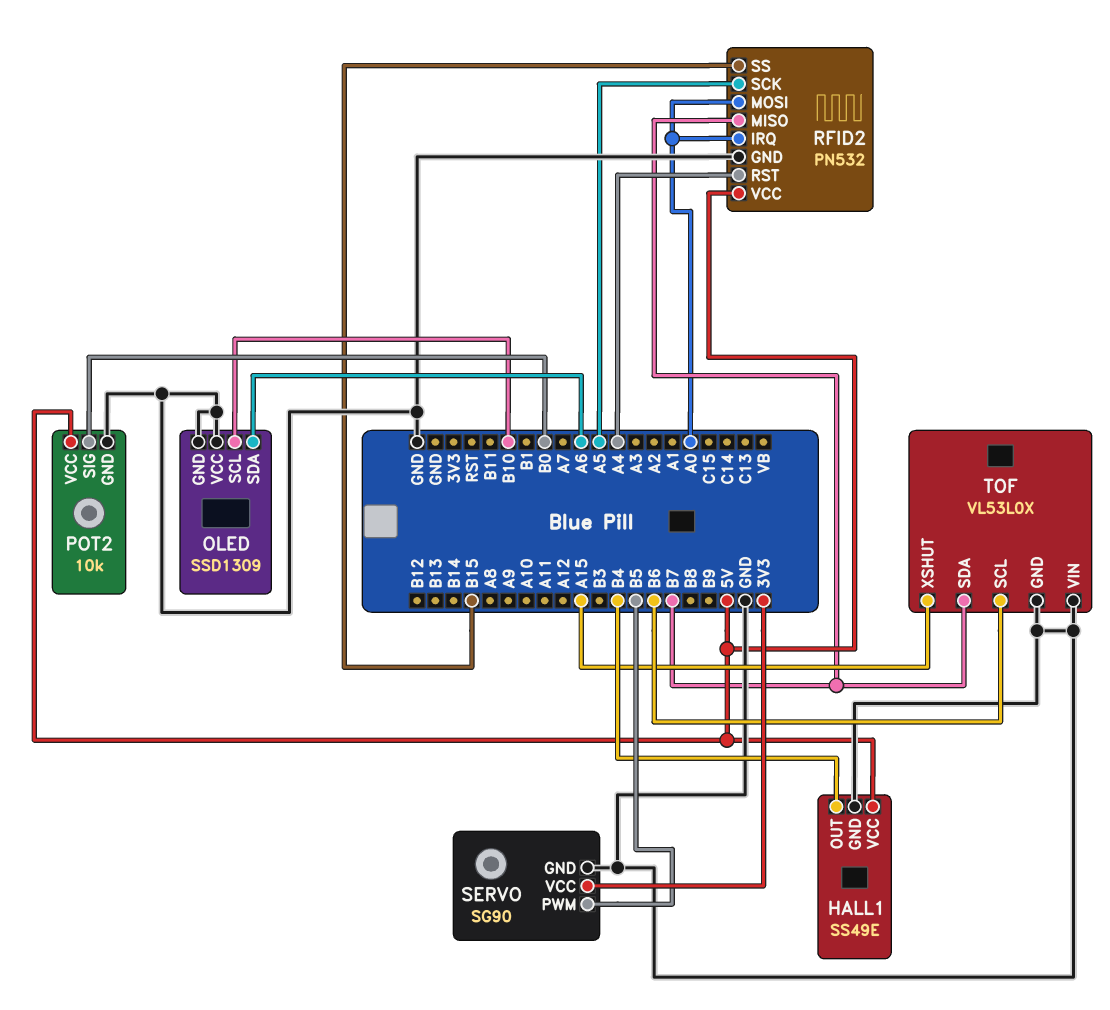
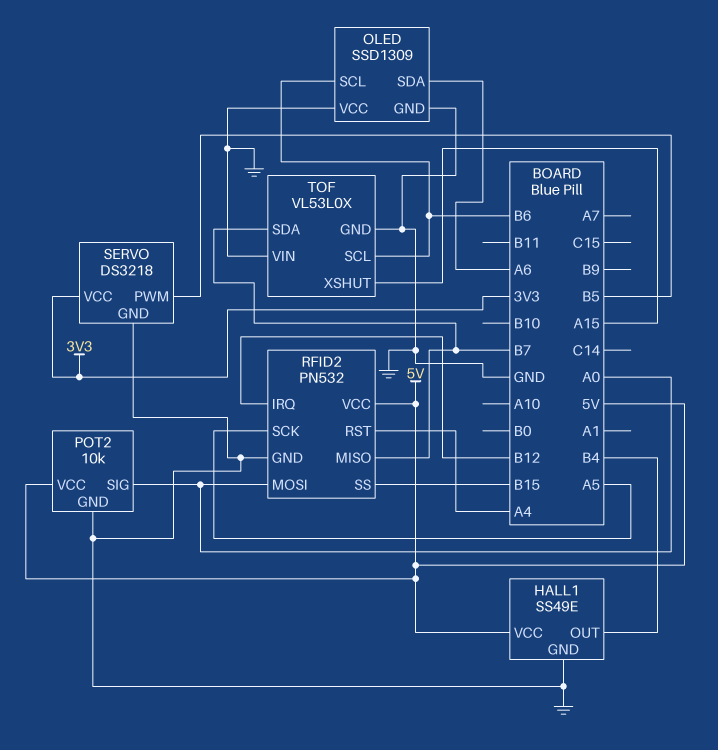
OLED pin SCL: B10 -> B6
POT2 pin SIG: B0 -> A0
RFID2 pin IRQ: A0 -> B12
SERVO: SG90 -> DS3218

